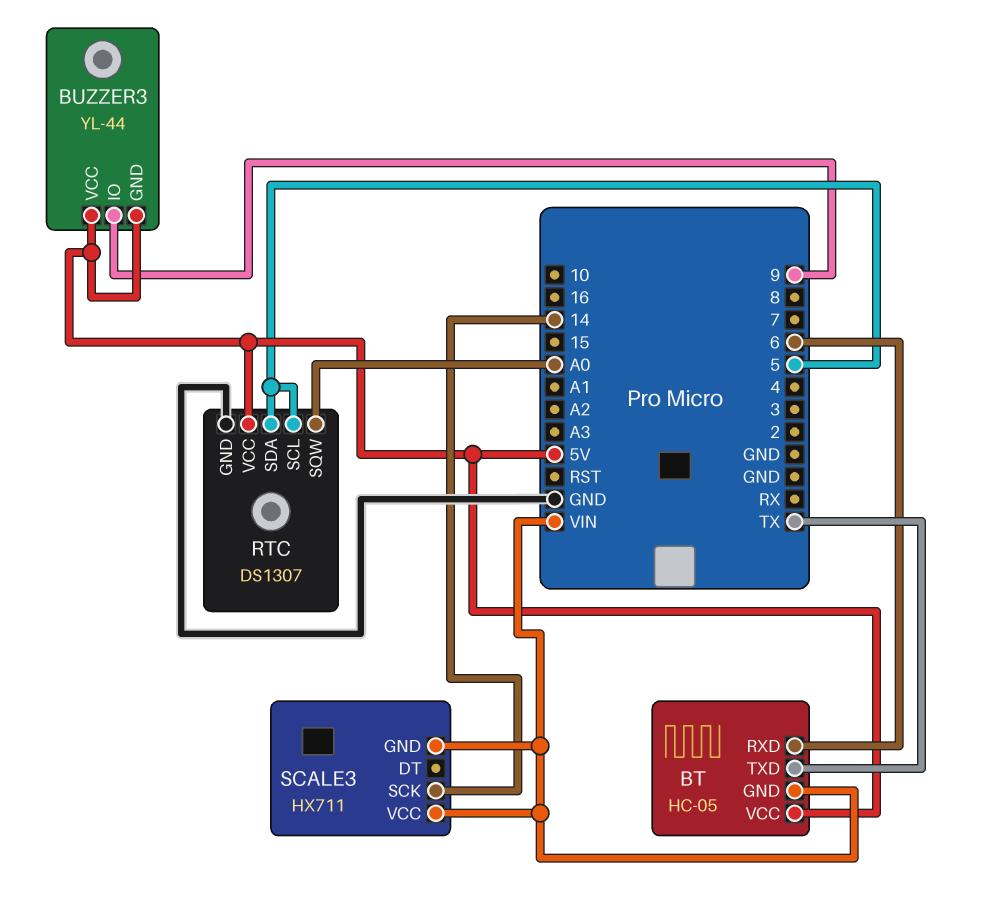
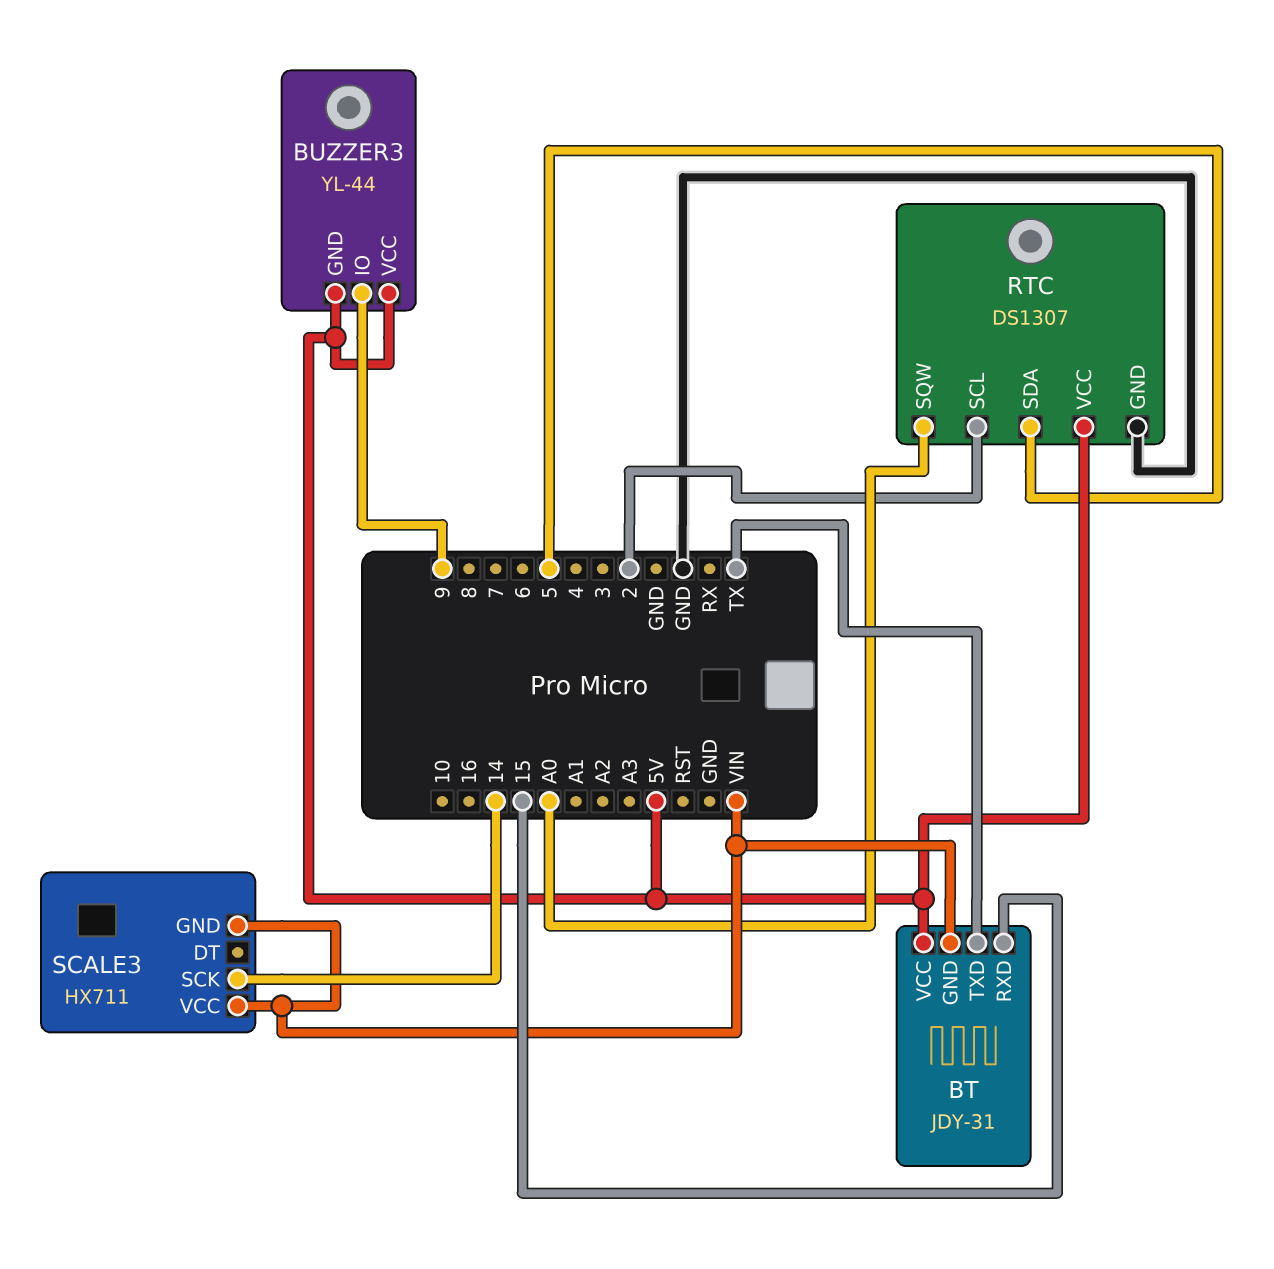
BT: HC-05 -> JDY-31
BT pin RXD: 6 -> 15
RTC pin SCL: 5 -> 2

